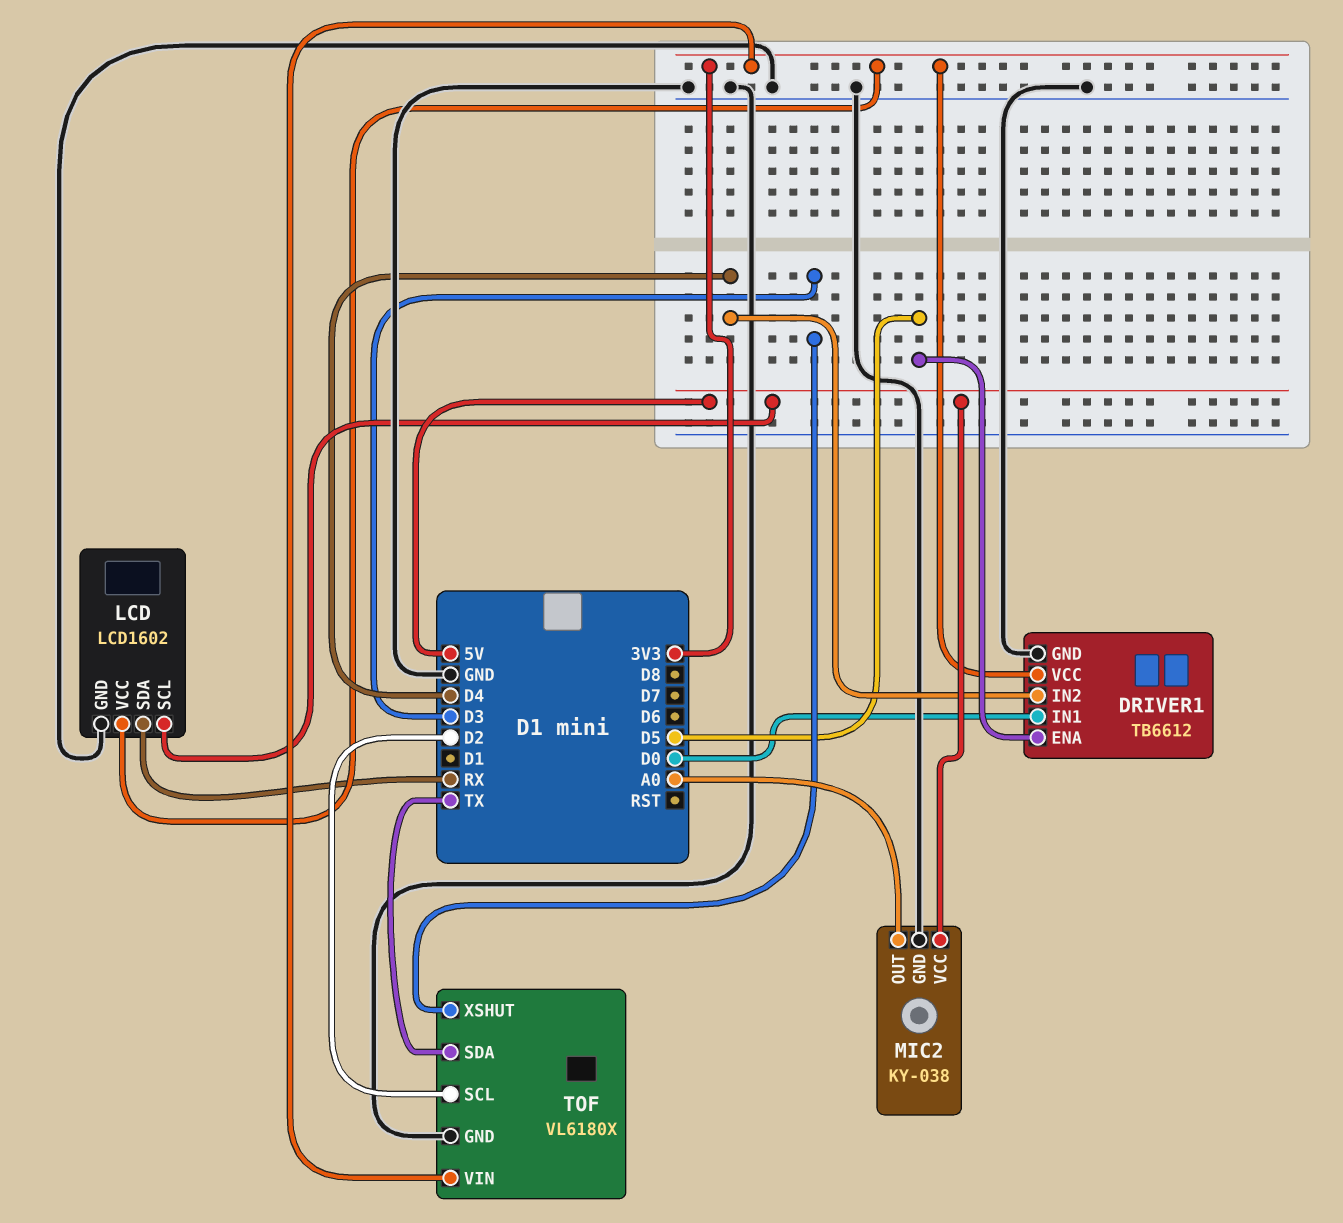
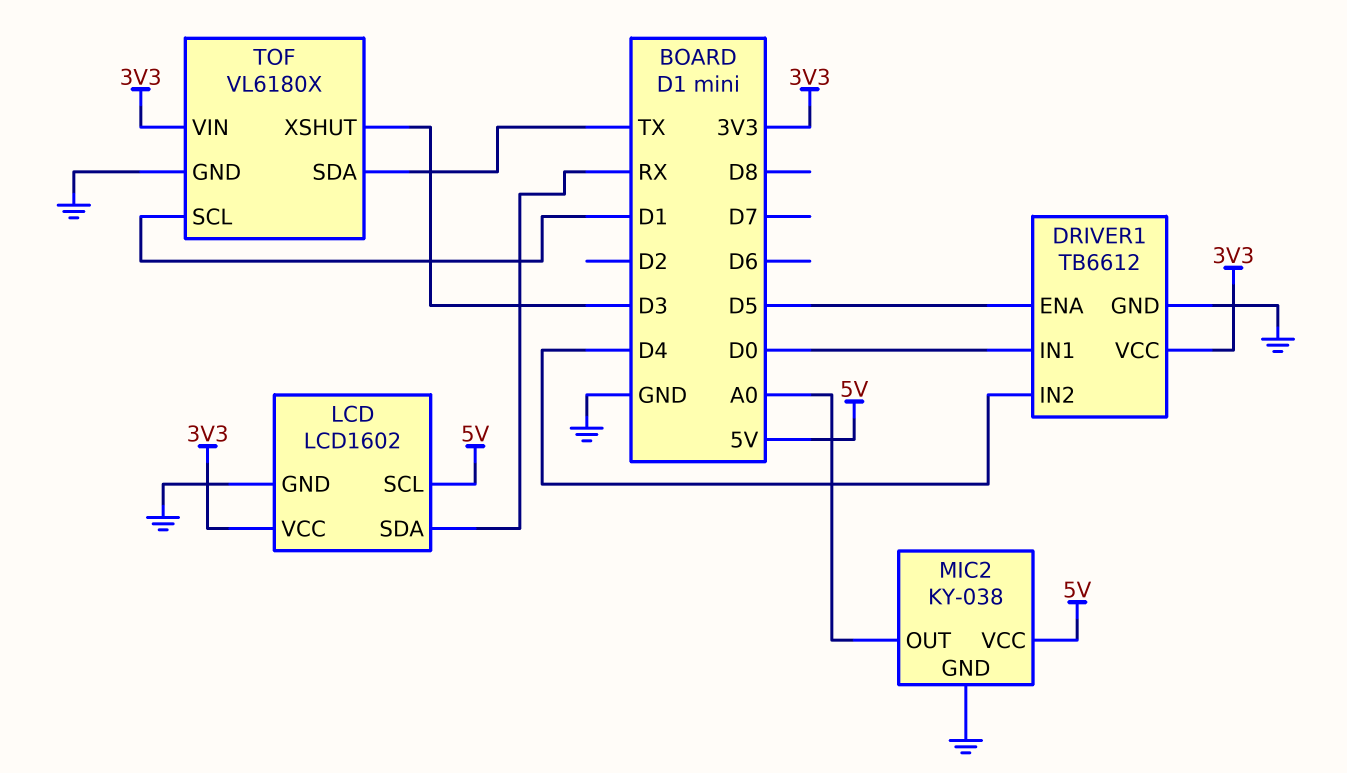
TOF pin SCL: D2 -> D1

